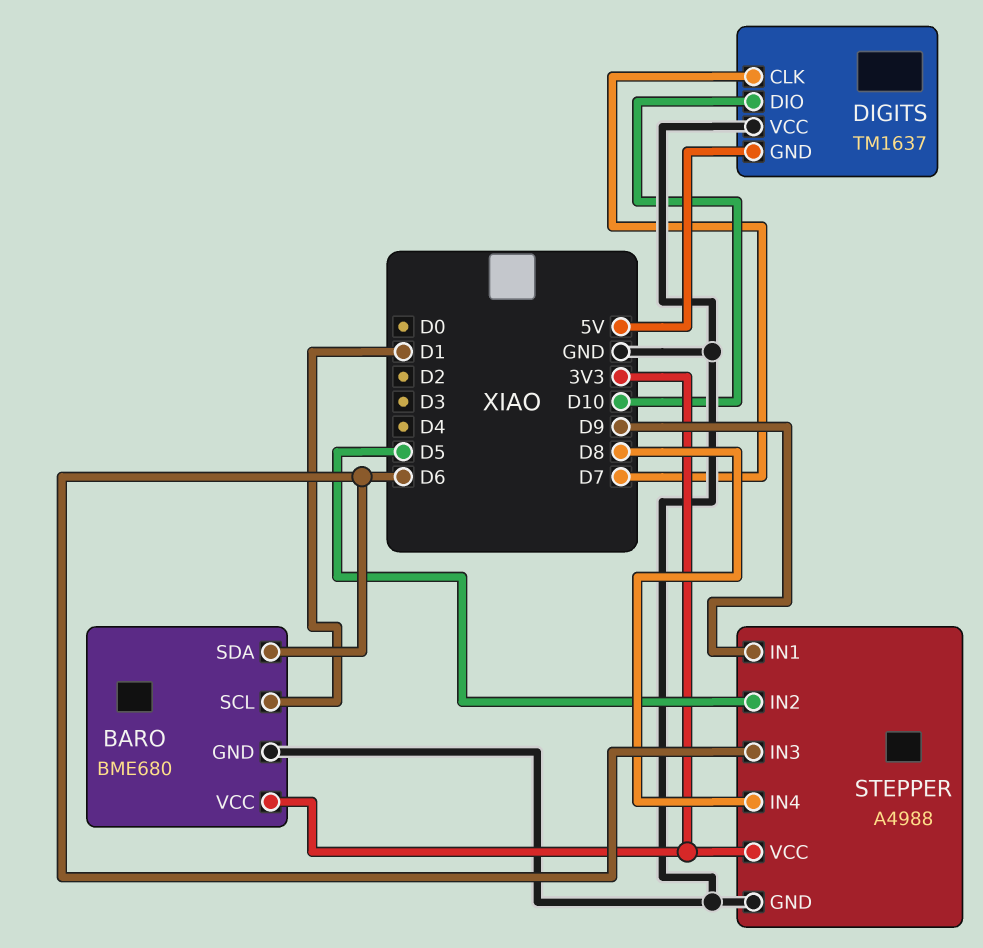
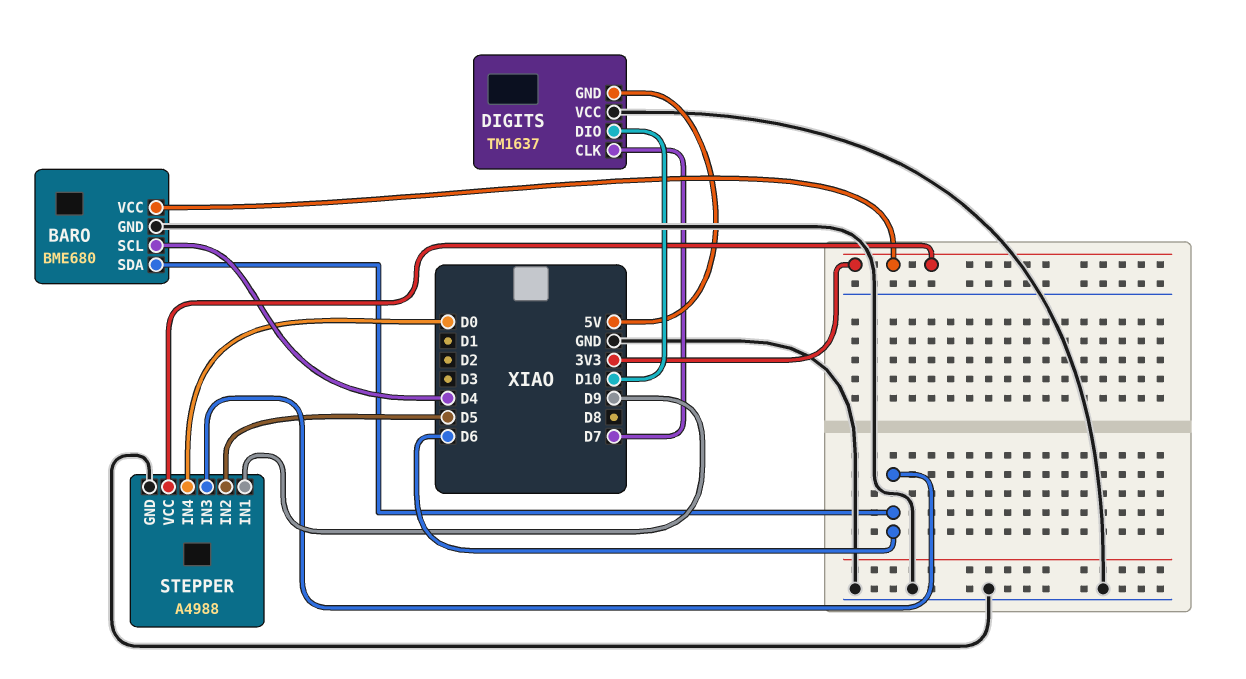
BARO pin SCL: D1 -> D4
STEPPER pin IN4: D8 -> D0

